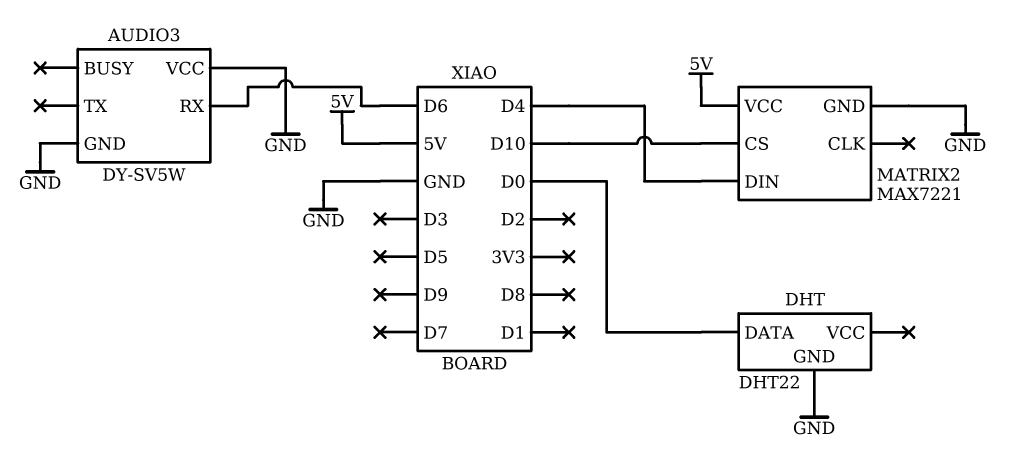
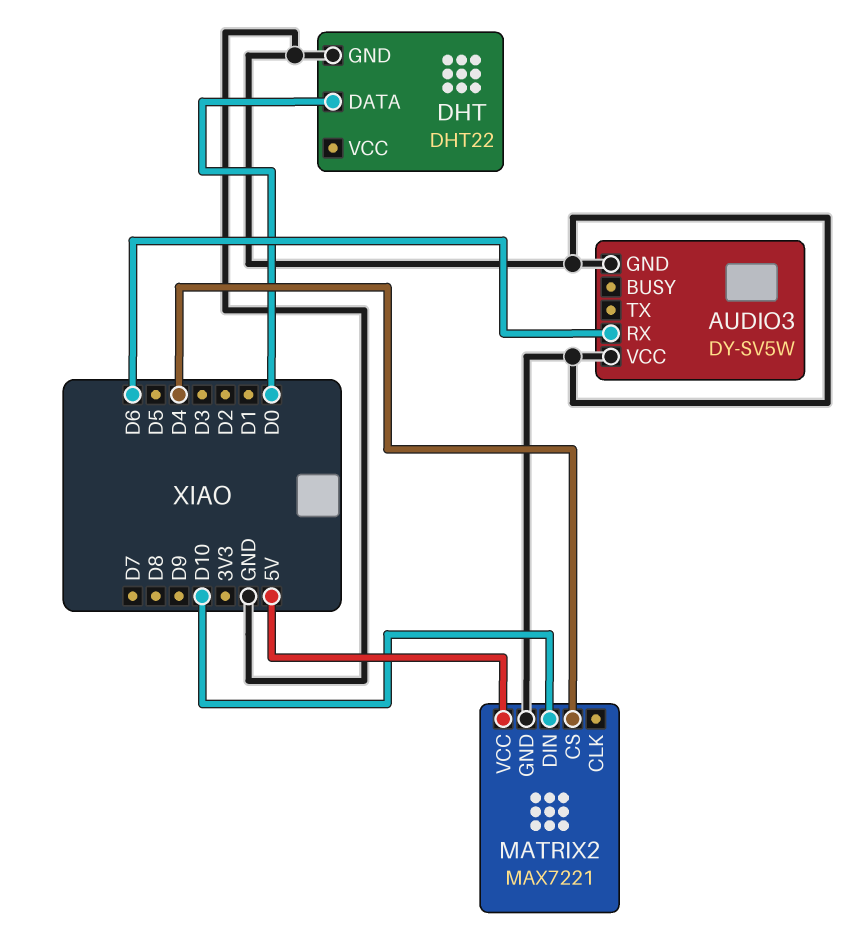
MATRIX2 pin CS: D10 -> D4
MATRIX2 pin DIN: D4 -> D10

